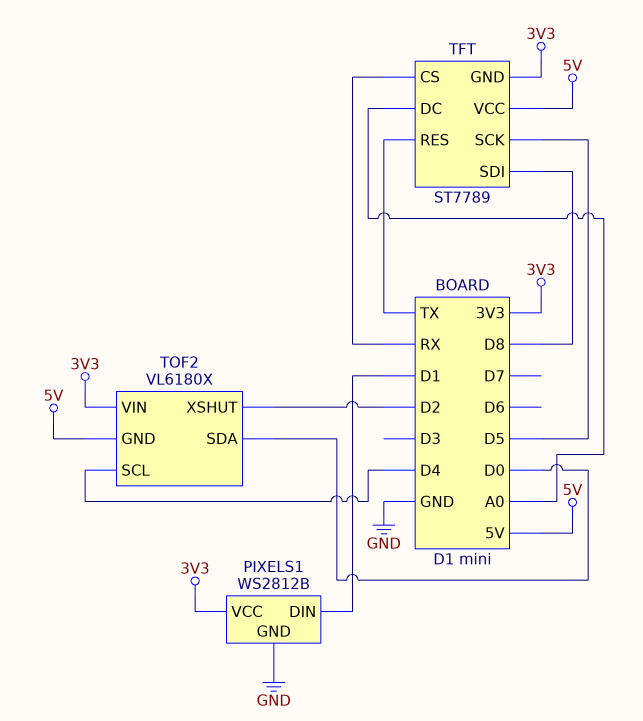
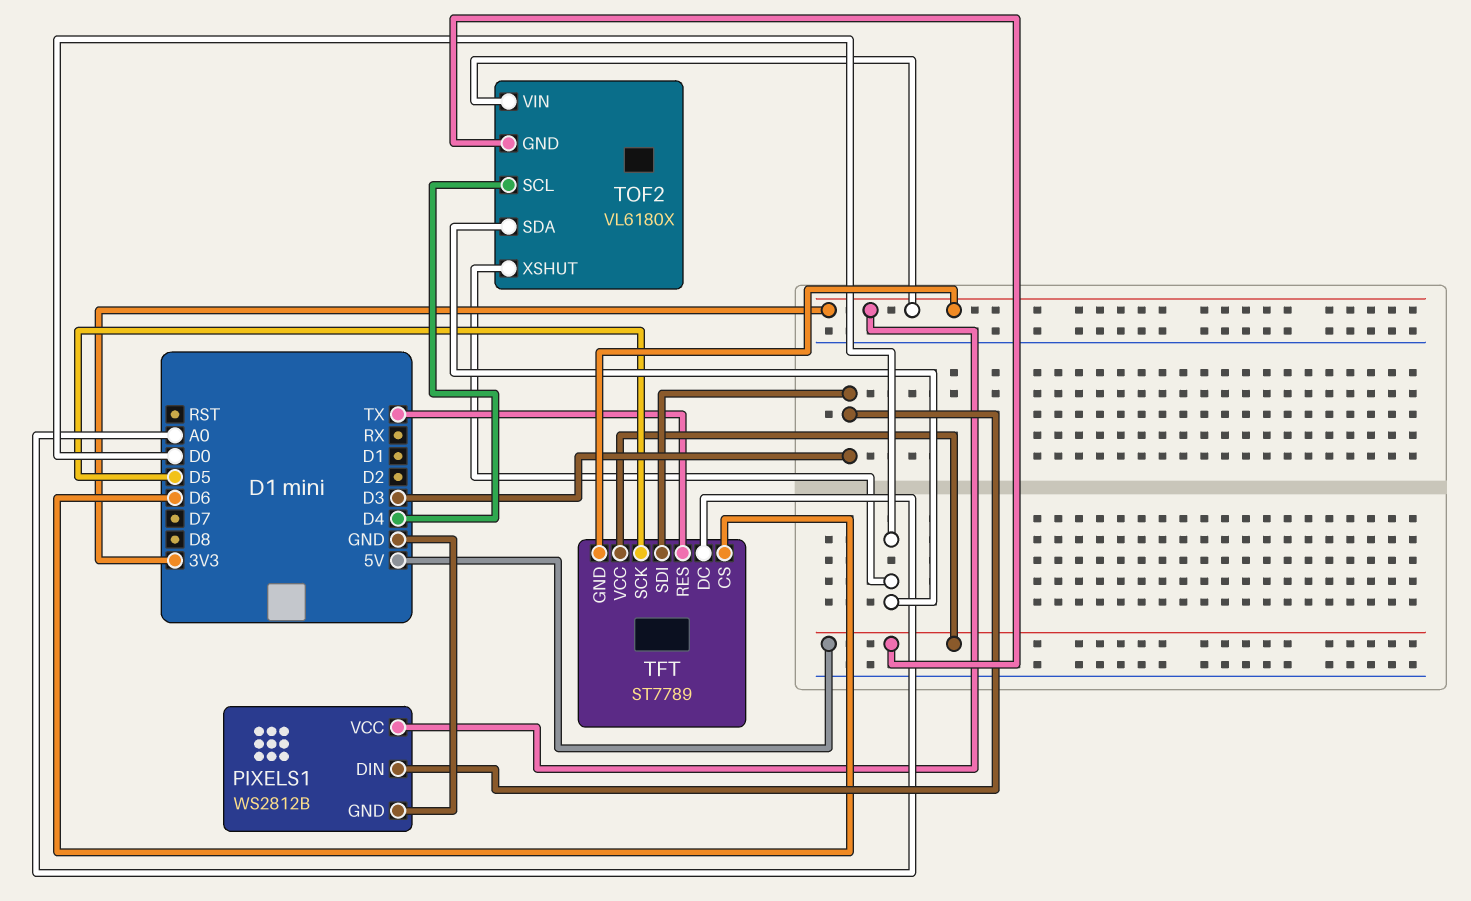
PIXELS1 pin DIN: D1 -> D3
TFT pin CS: RX -> D6
TFT pin SDI: D8 -> D3
TOF2 pin XSHUT: D2 -> D0

